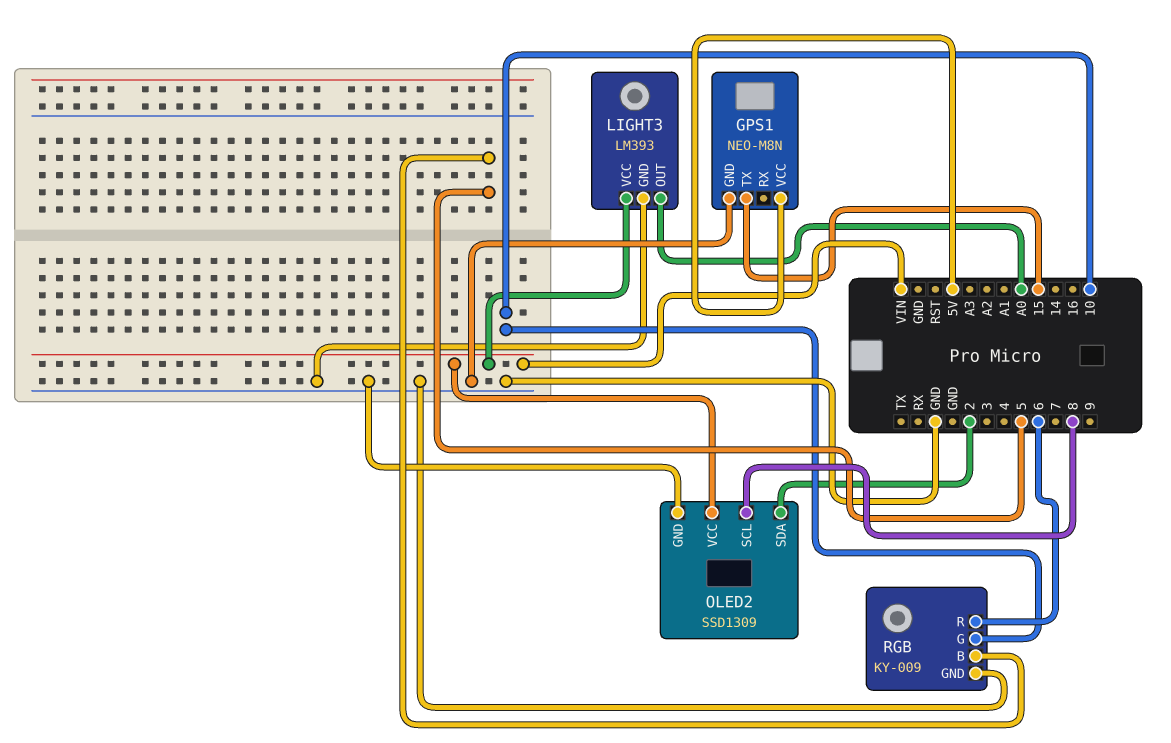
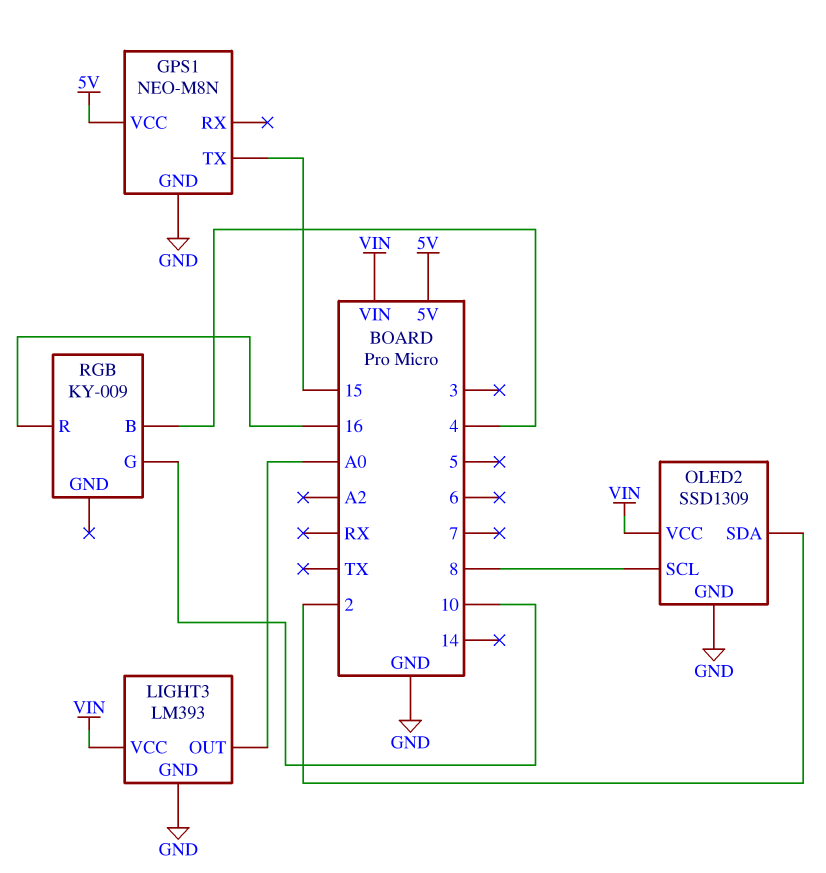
RGB pin B: 5 -> 4
RGB pin GND: GND -> none
RGB pin R: 6 -> 16

